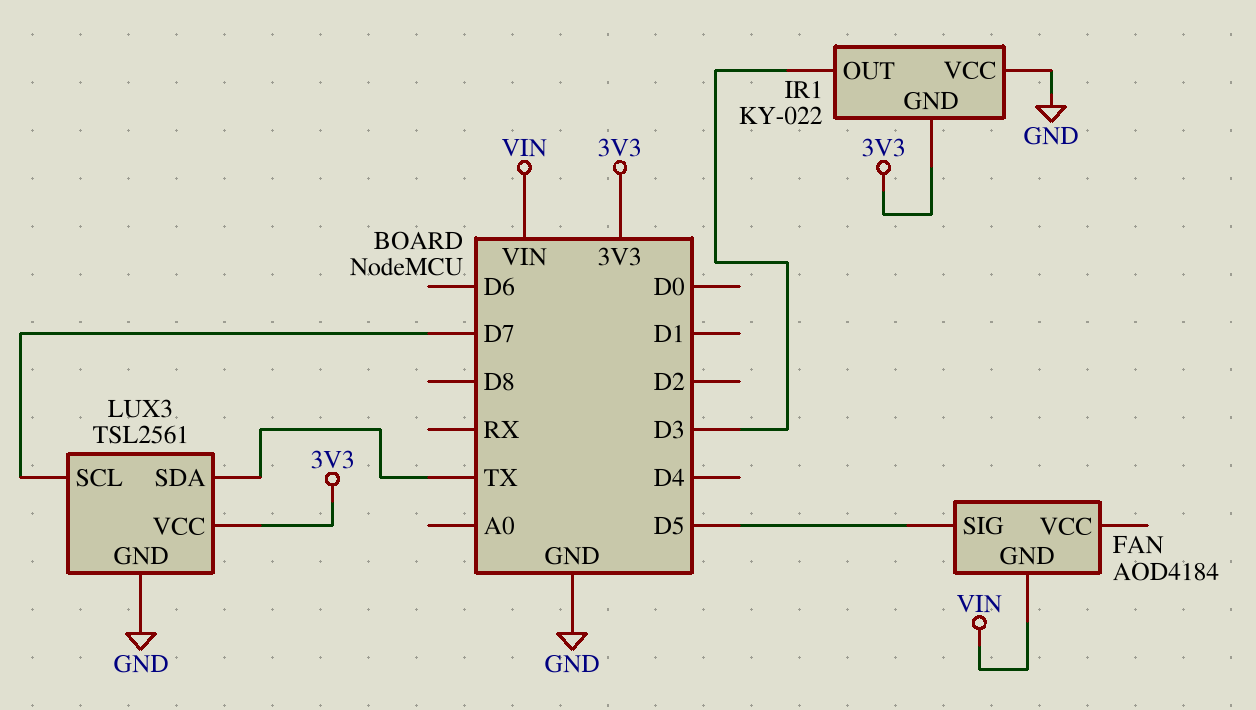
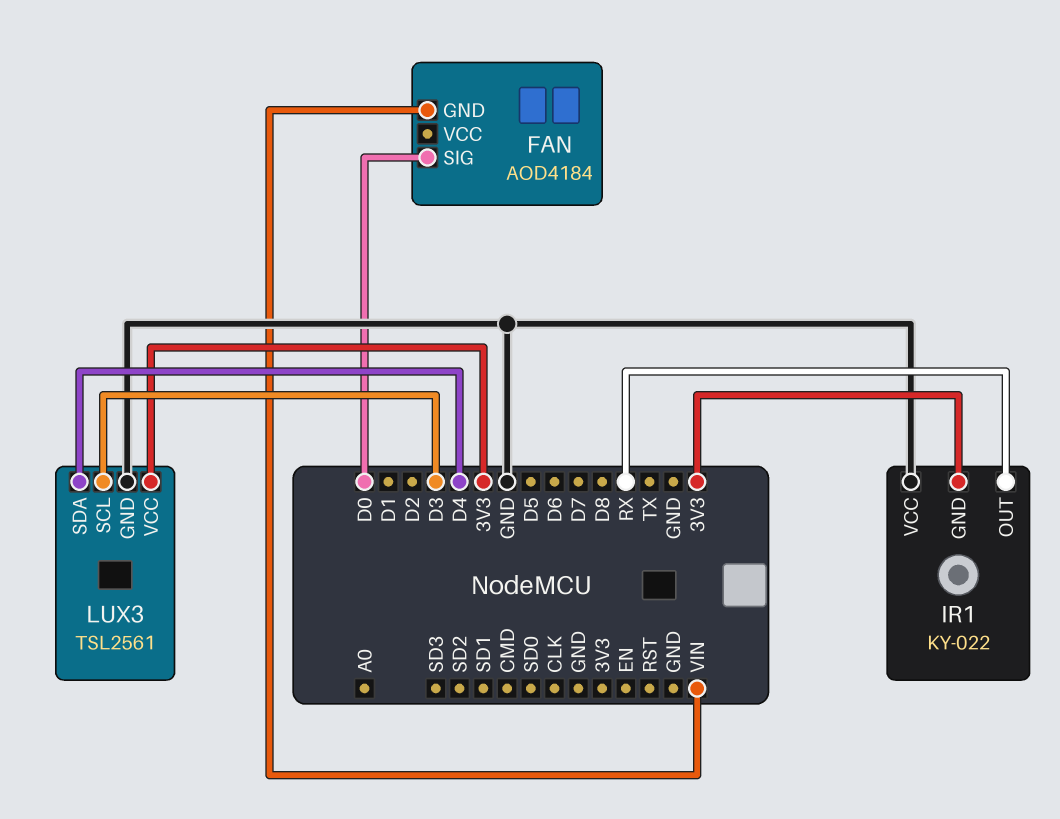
FAN pin SIG: D5 -> D0
IR1 pin OUT: D3 -> RX
LUX3 pin SCL: D7 -> D3
LUX3 pin SDA: TX -> D4

